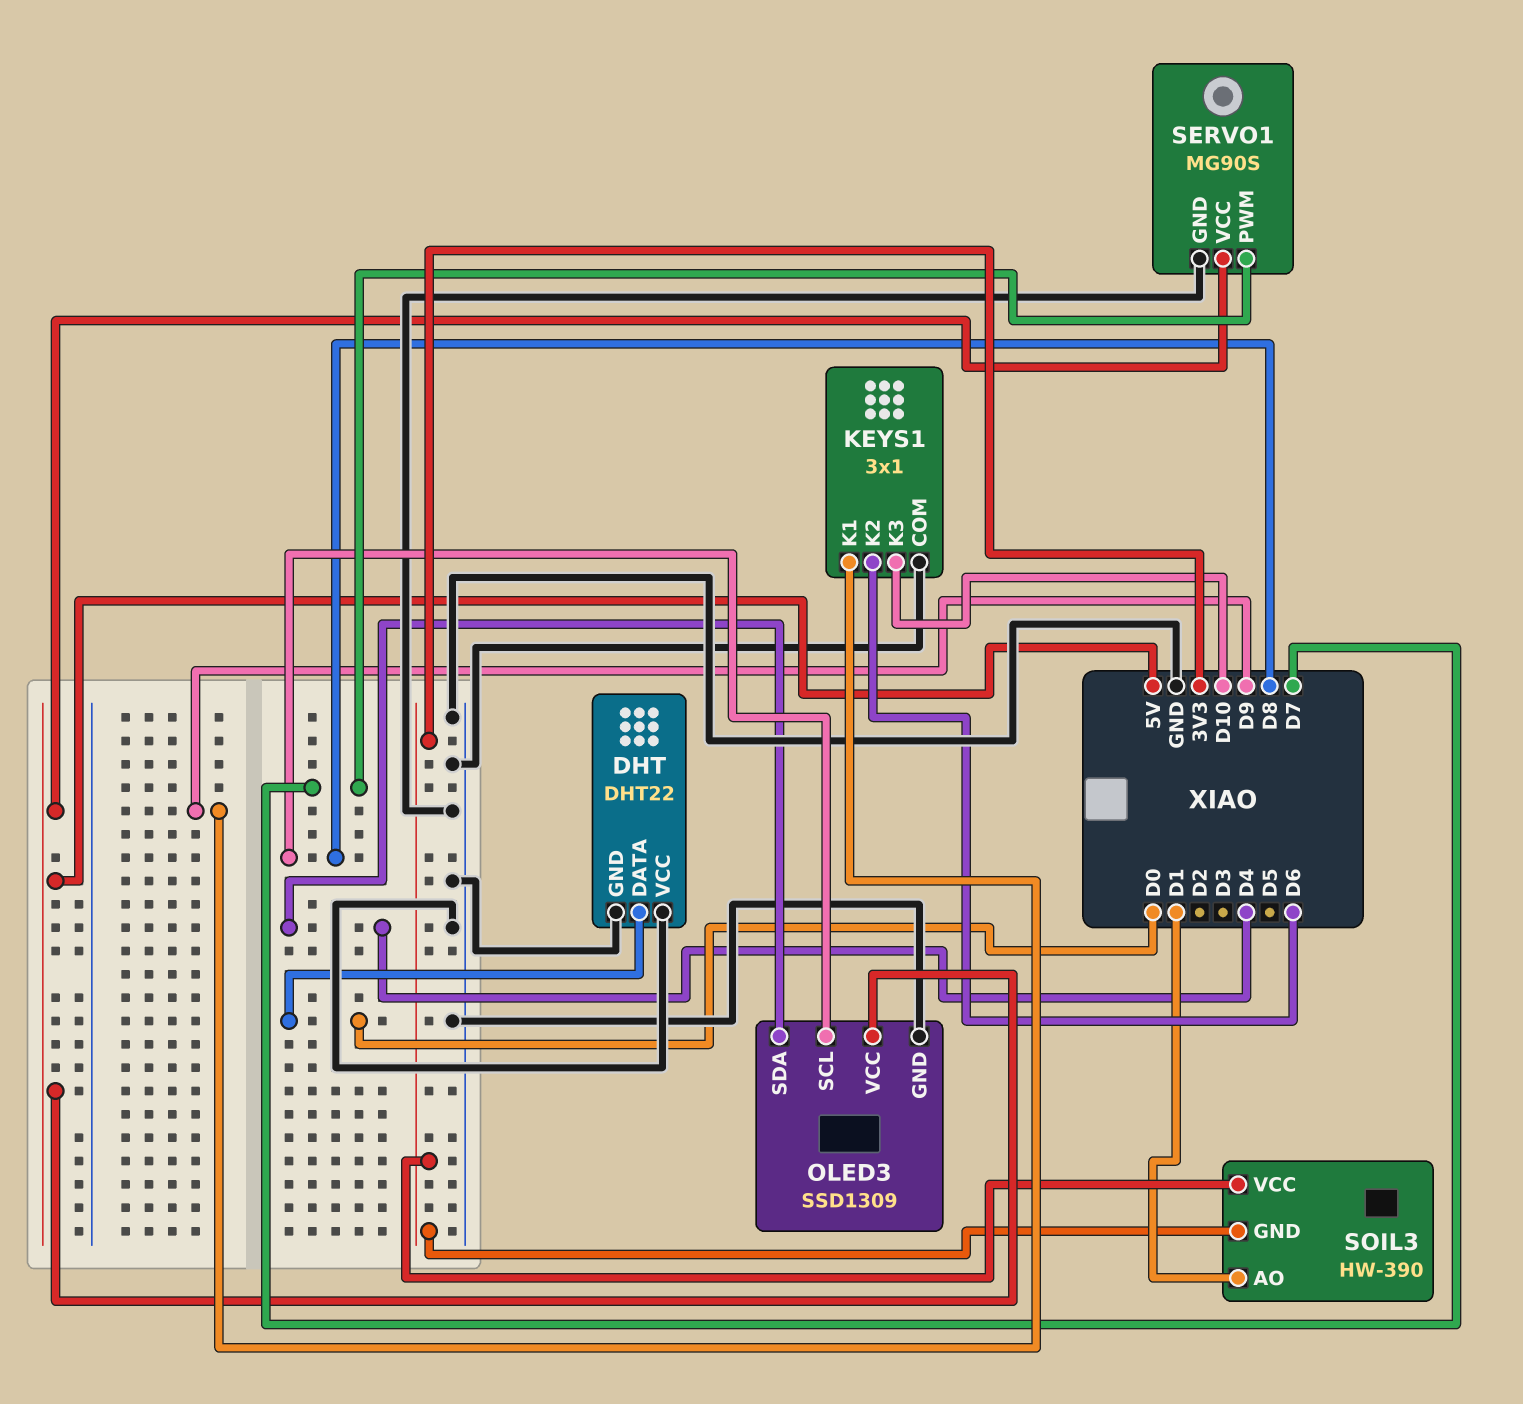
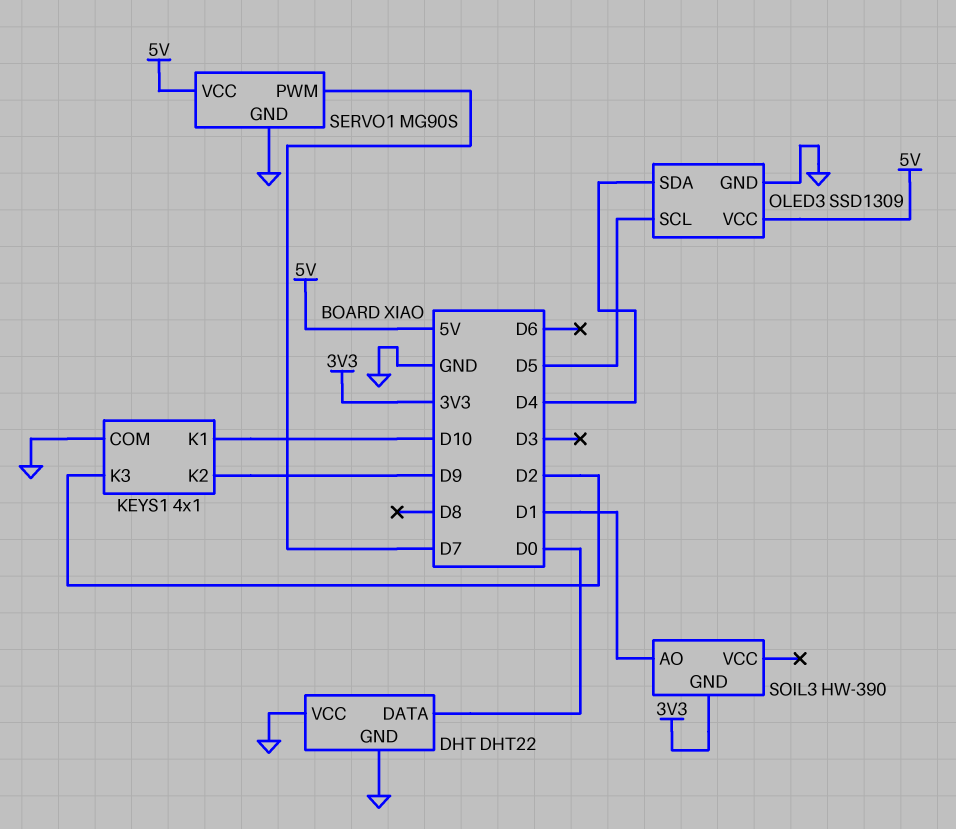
KEYS1: 3x1 -> 4x1
KEYS1 pin K1: D9 -> D10
KEYS1 pin K2: D6 -> D9
KEYS1 pin K3: D10 -> D2
OLED3 pin SCL: D8 -> D5
SOIL3 pin VCC: 3V3 -> none

